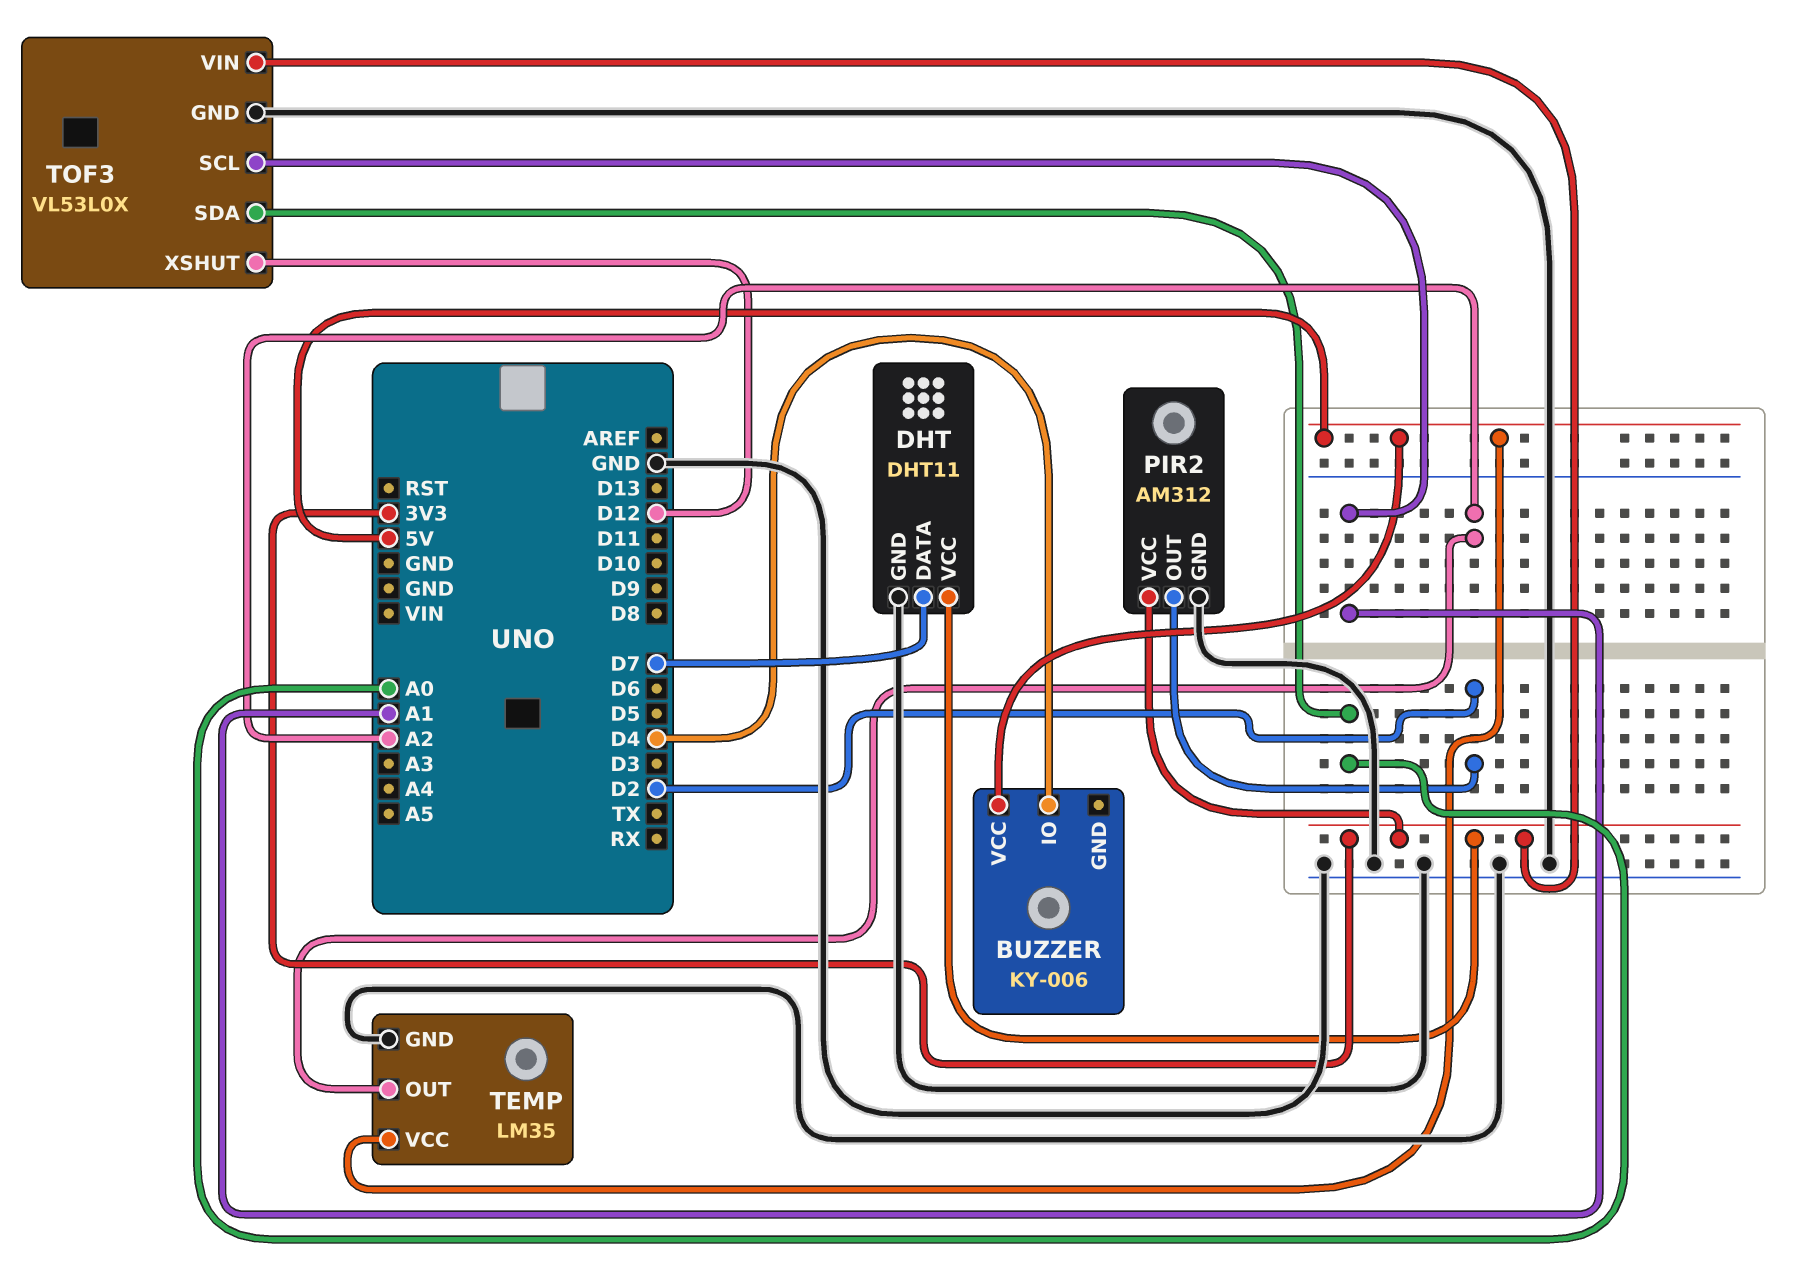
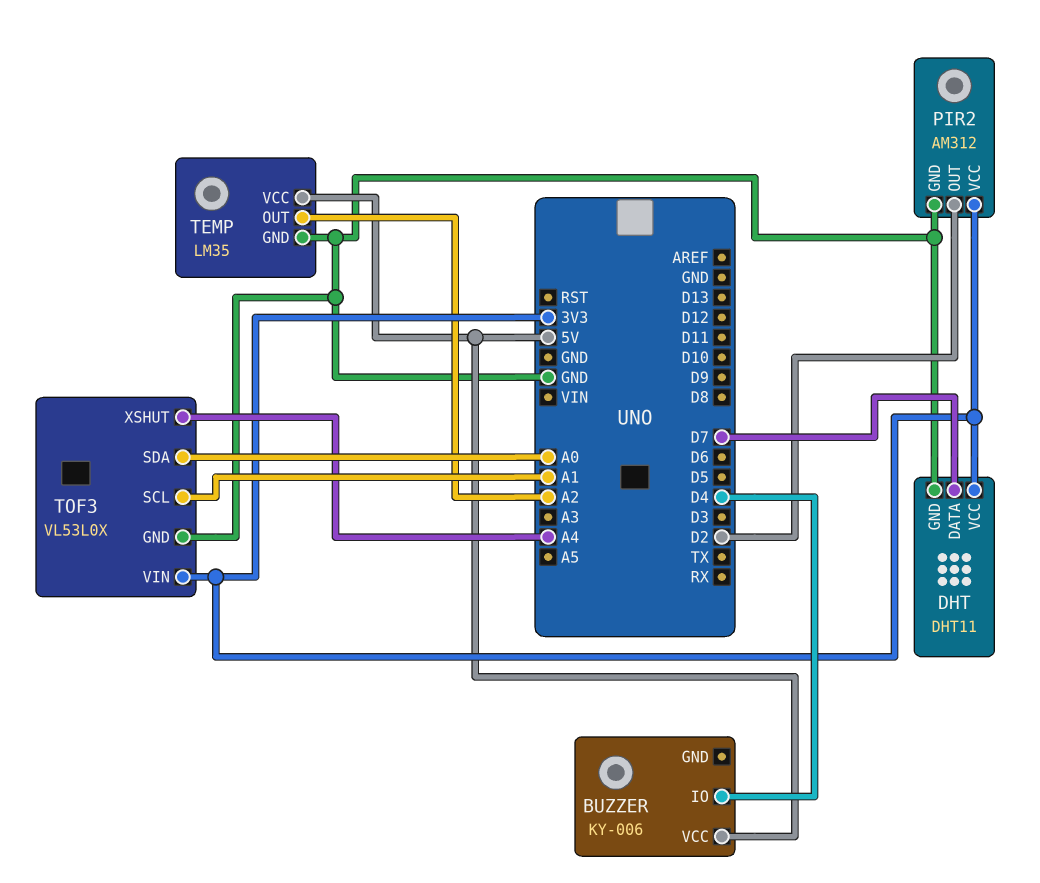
TOF3 pin XSHUT: D12 -> A4

